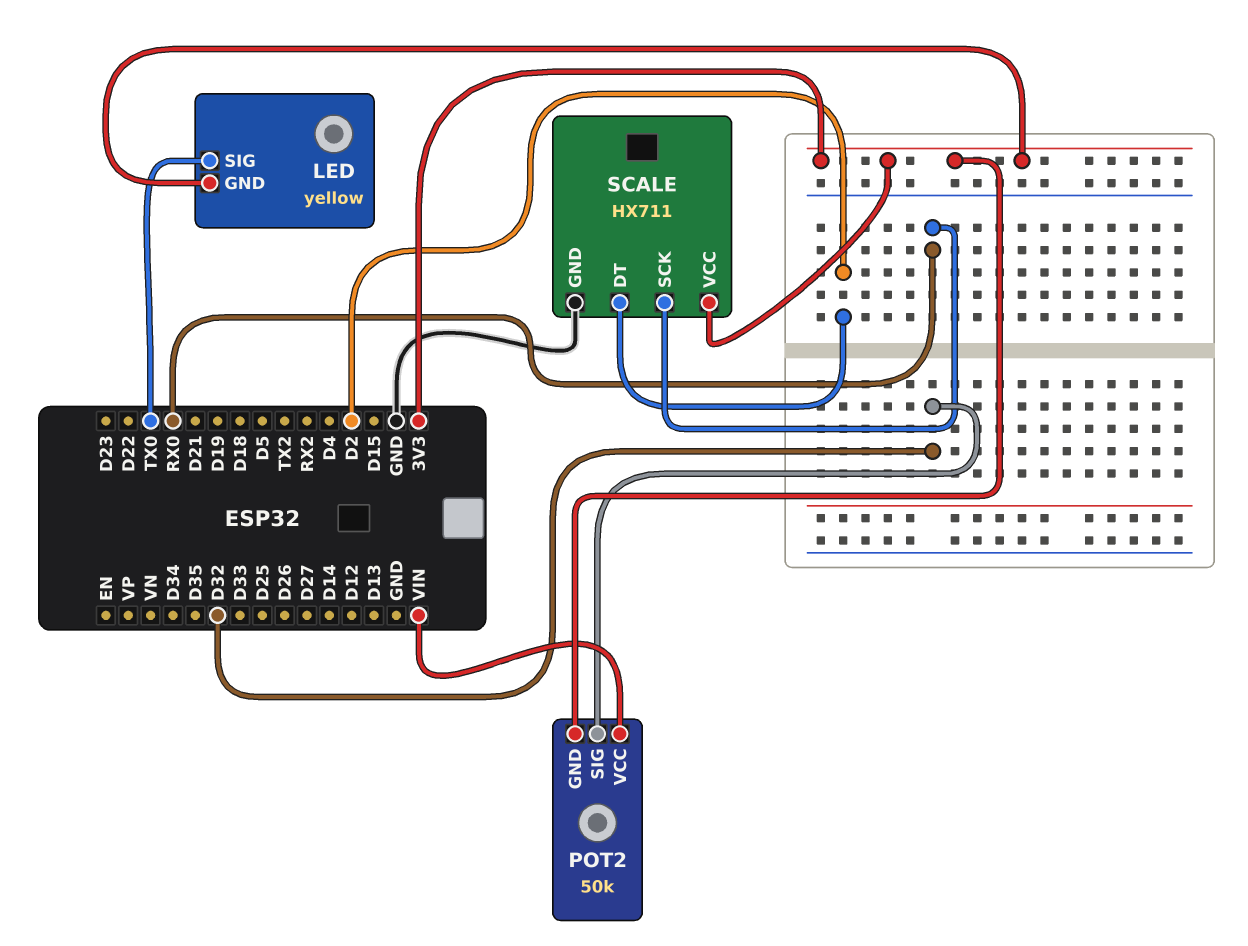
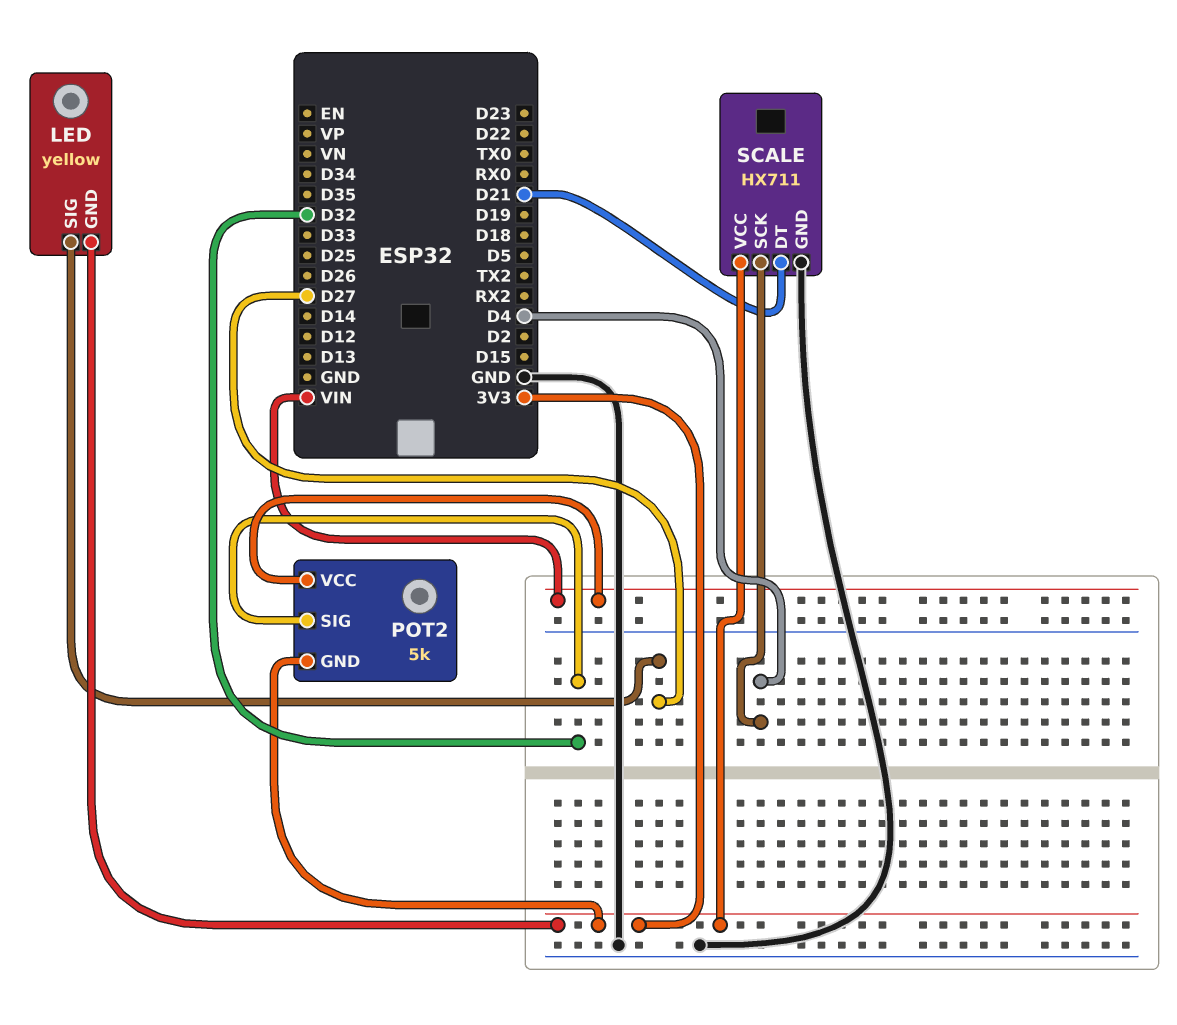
LED pin SIG: TX0 -> D27
POT2: 50k -> 5k
SCALE pin DT: D2 -> D21
SCALE pin SCK: RX0 -> D4

